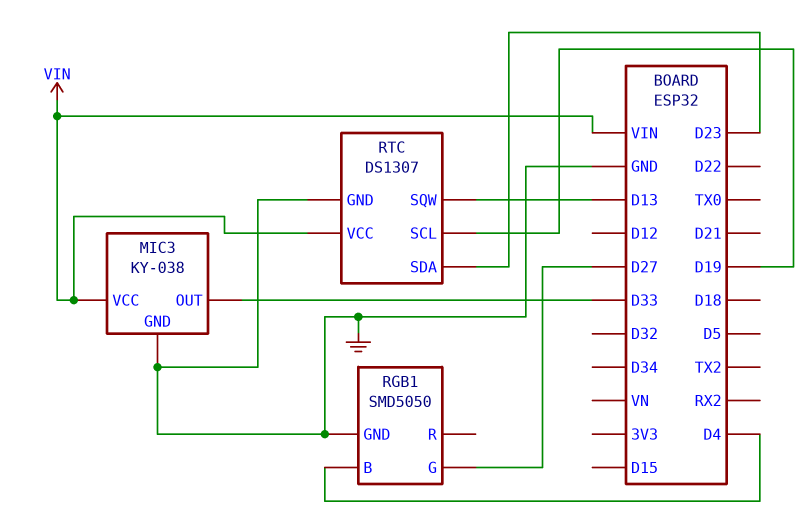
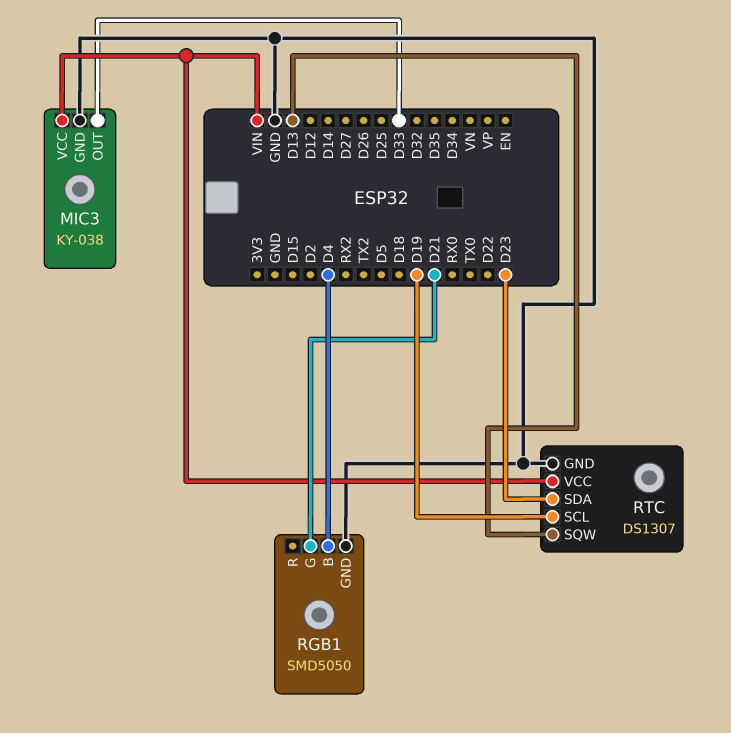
RGB1 pin G: D27 -> D21

